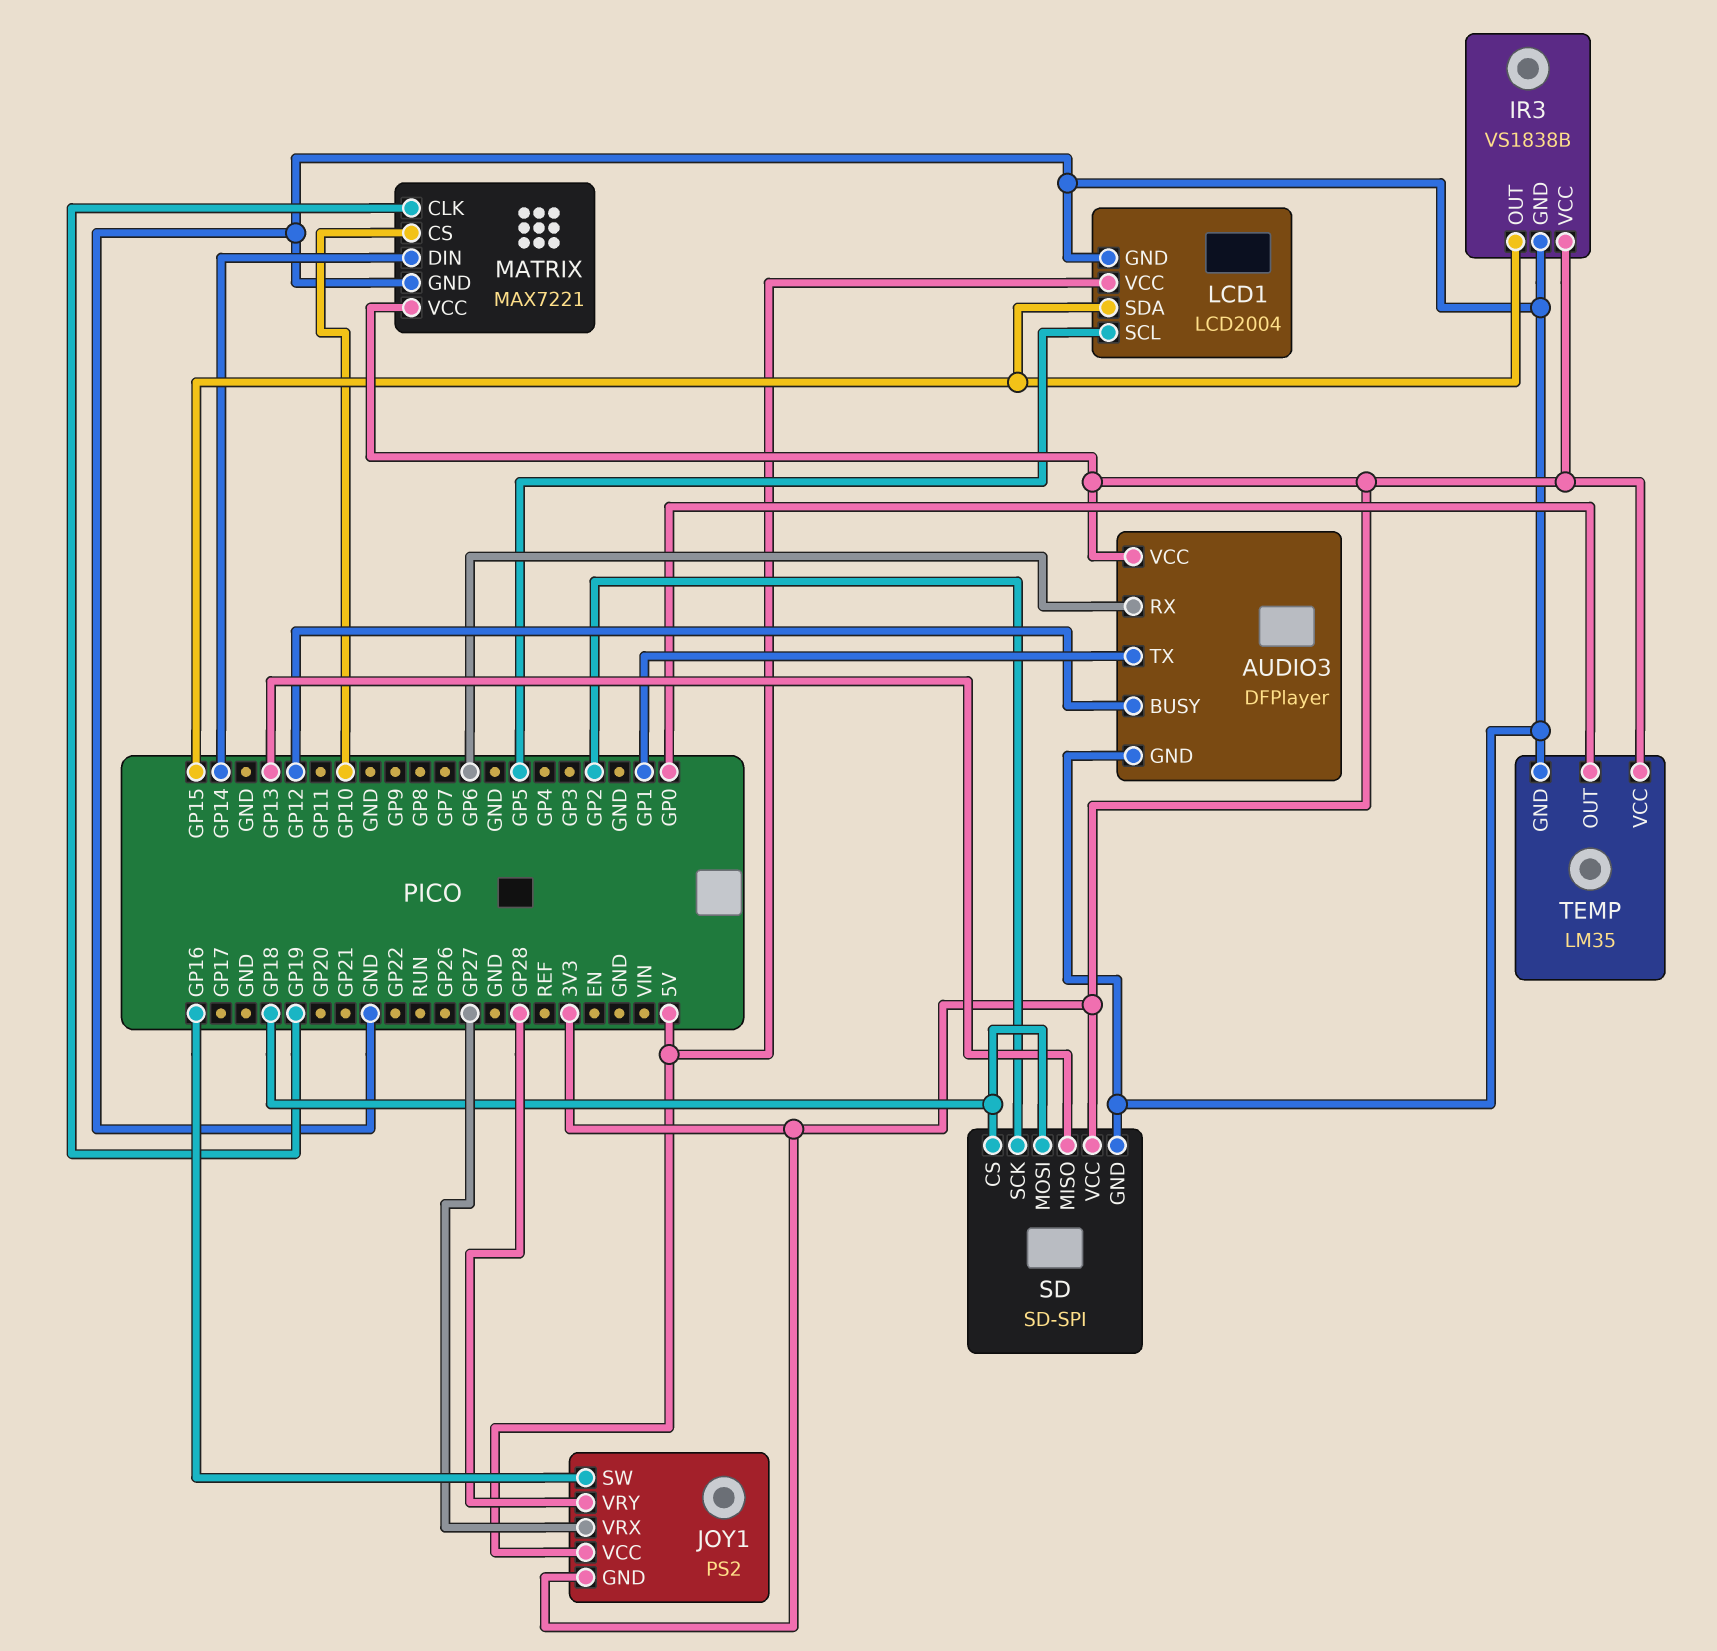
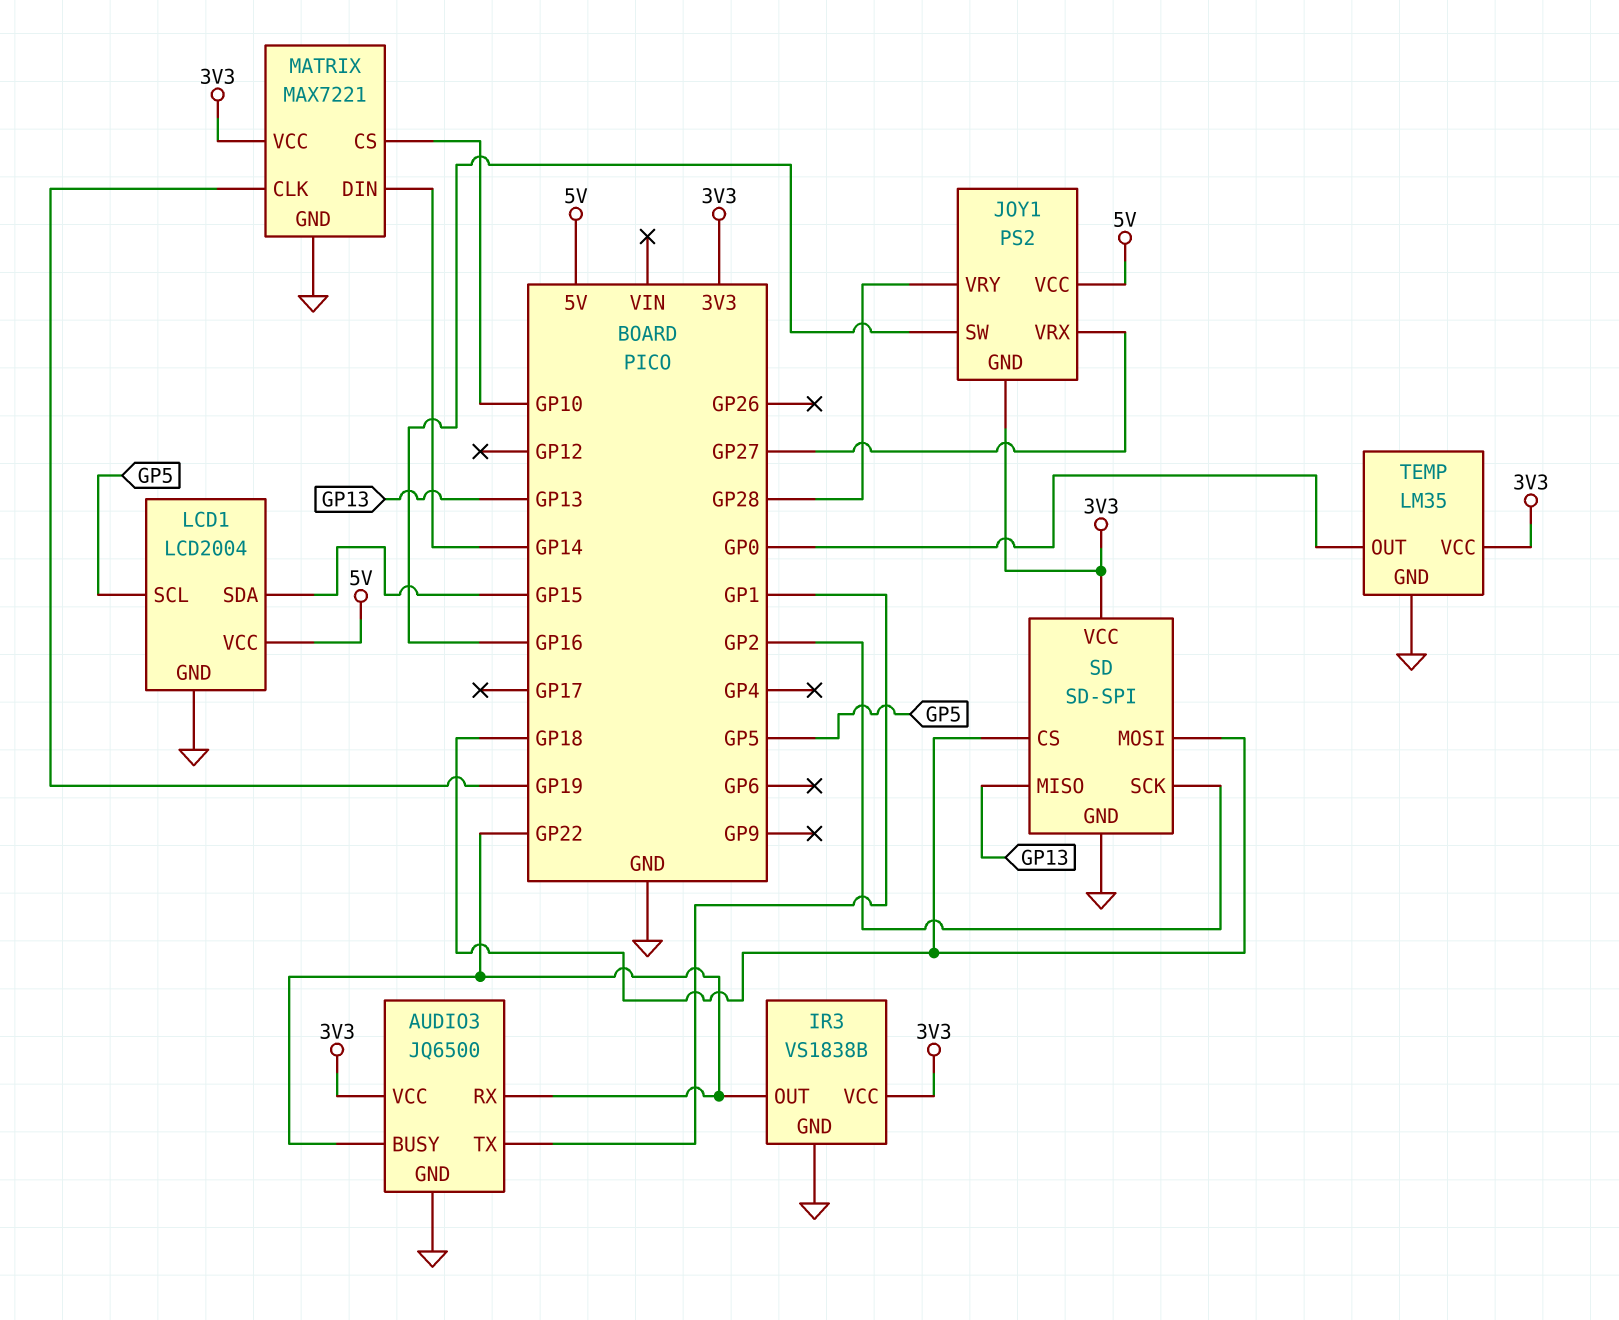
AUDIO3: DFPlayer -> JQ6500
AUDIO3 pin BUSY: GP12 -> GP22
AUDIO3 pin RX: GP6 -> GP22
IR3 pin OUT: GP15 -> GP22

